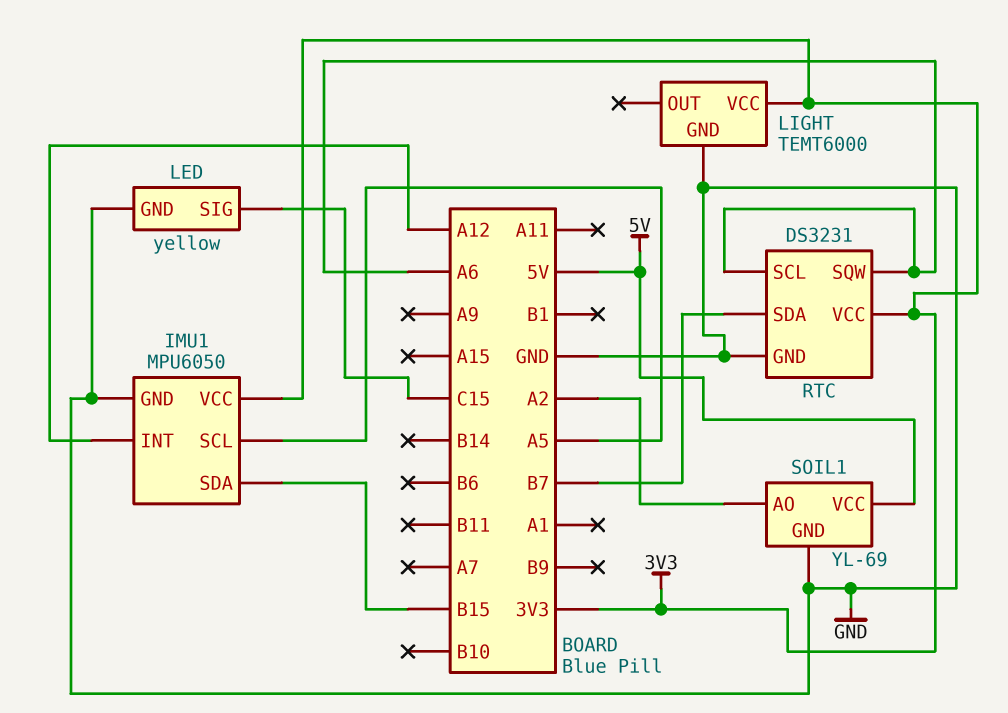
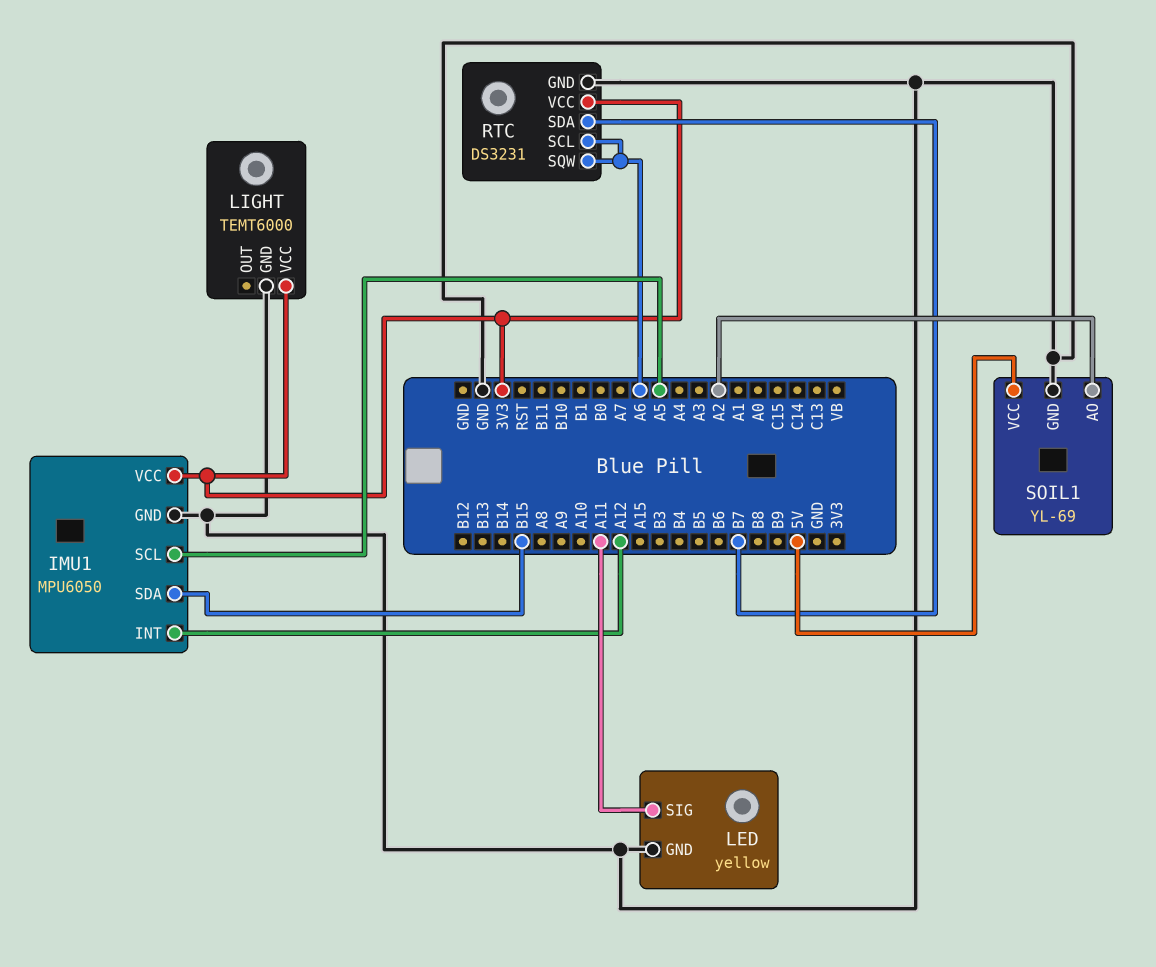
LED pin SIG: C15 -> A11

